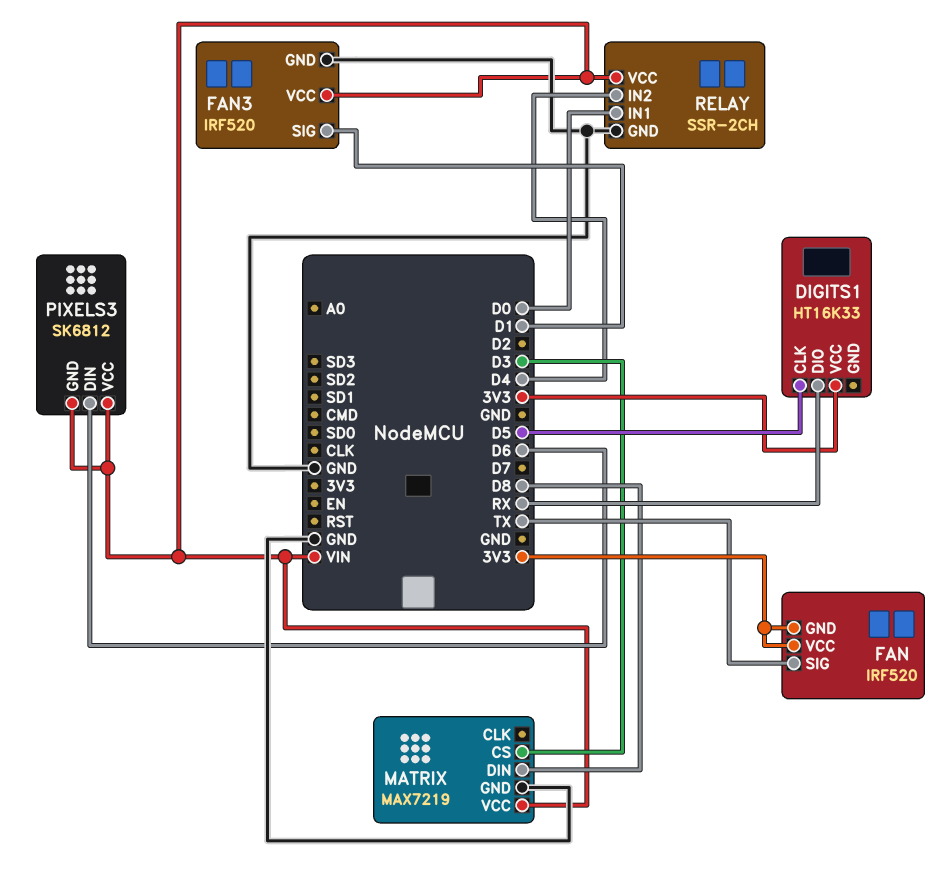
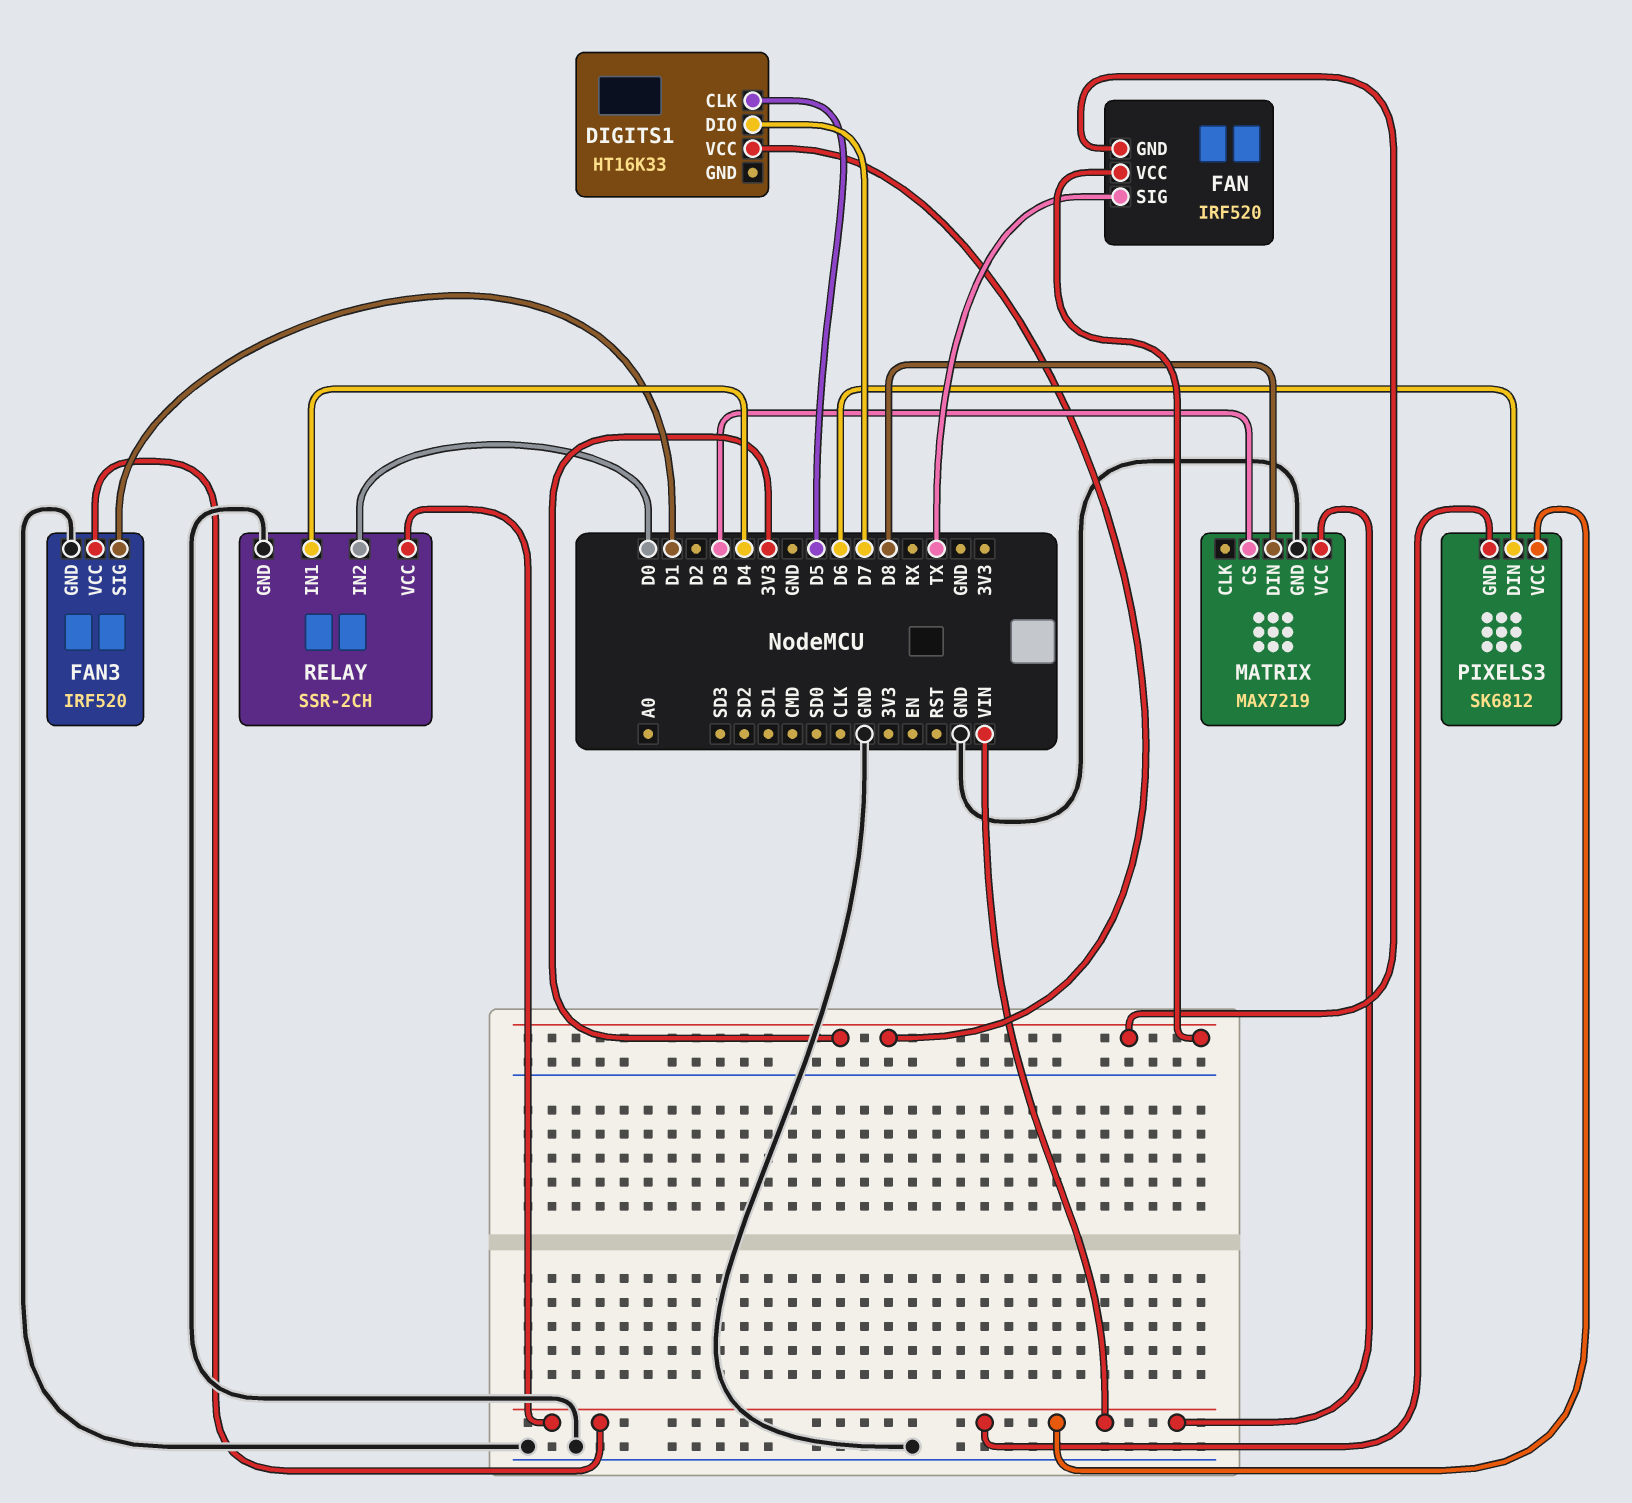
DIGITS1 pin DIO: RX -> D7
RELAY pin IN1: D0 -> D4
RELAY pin IN2: D4 -> D0

